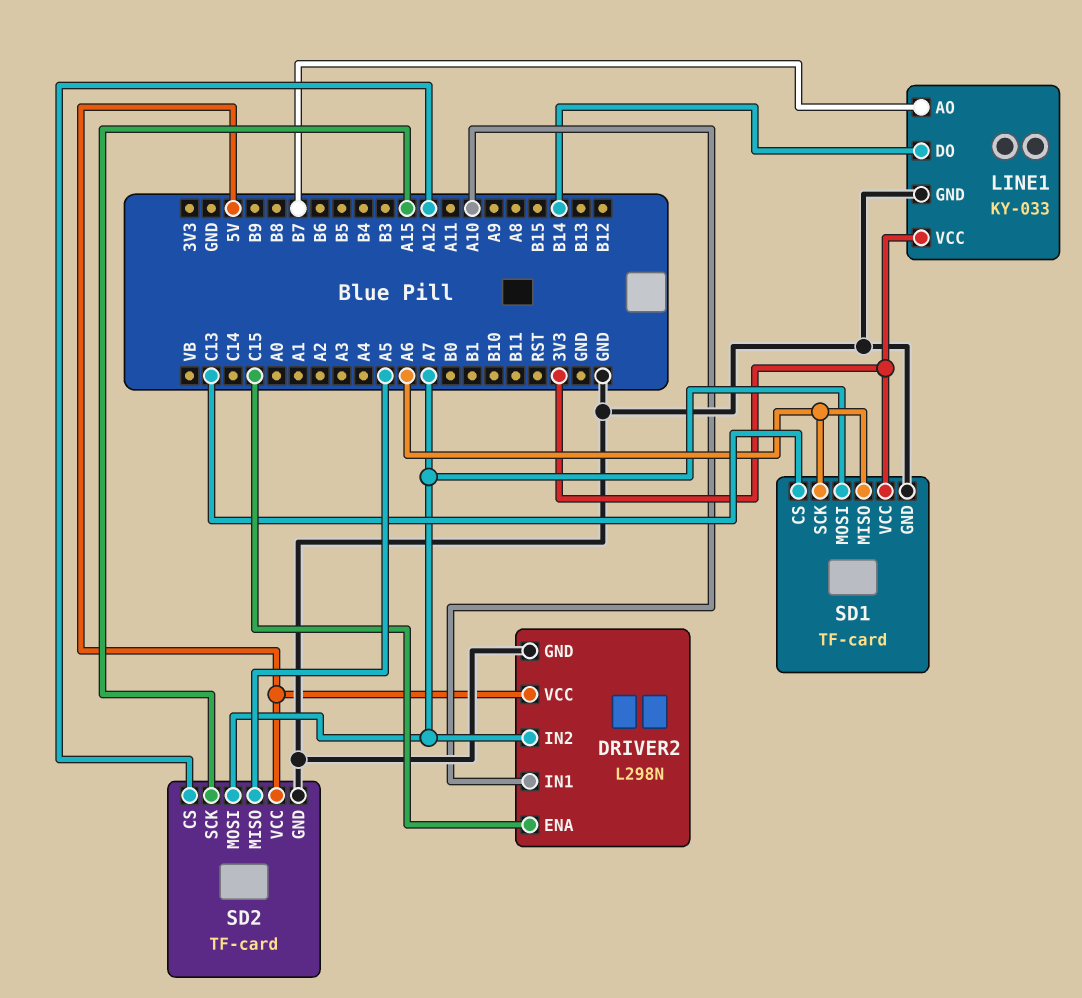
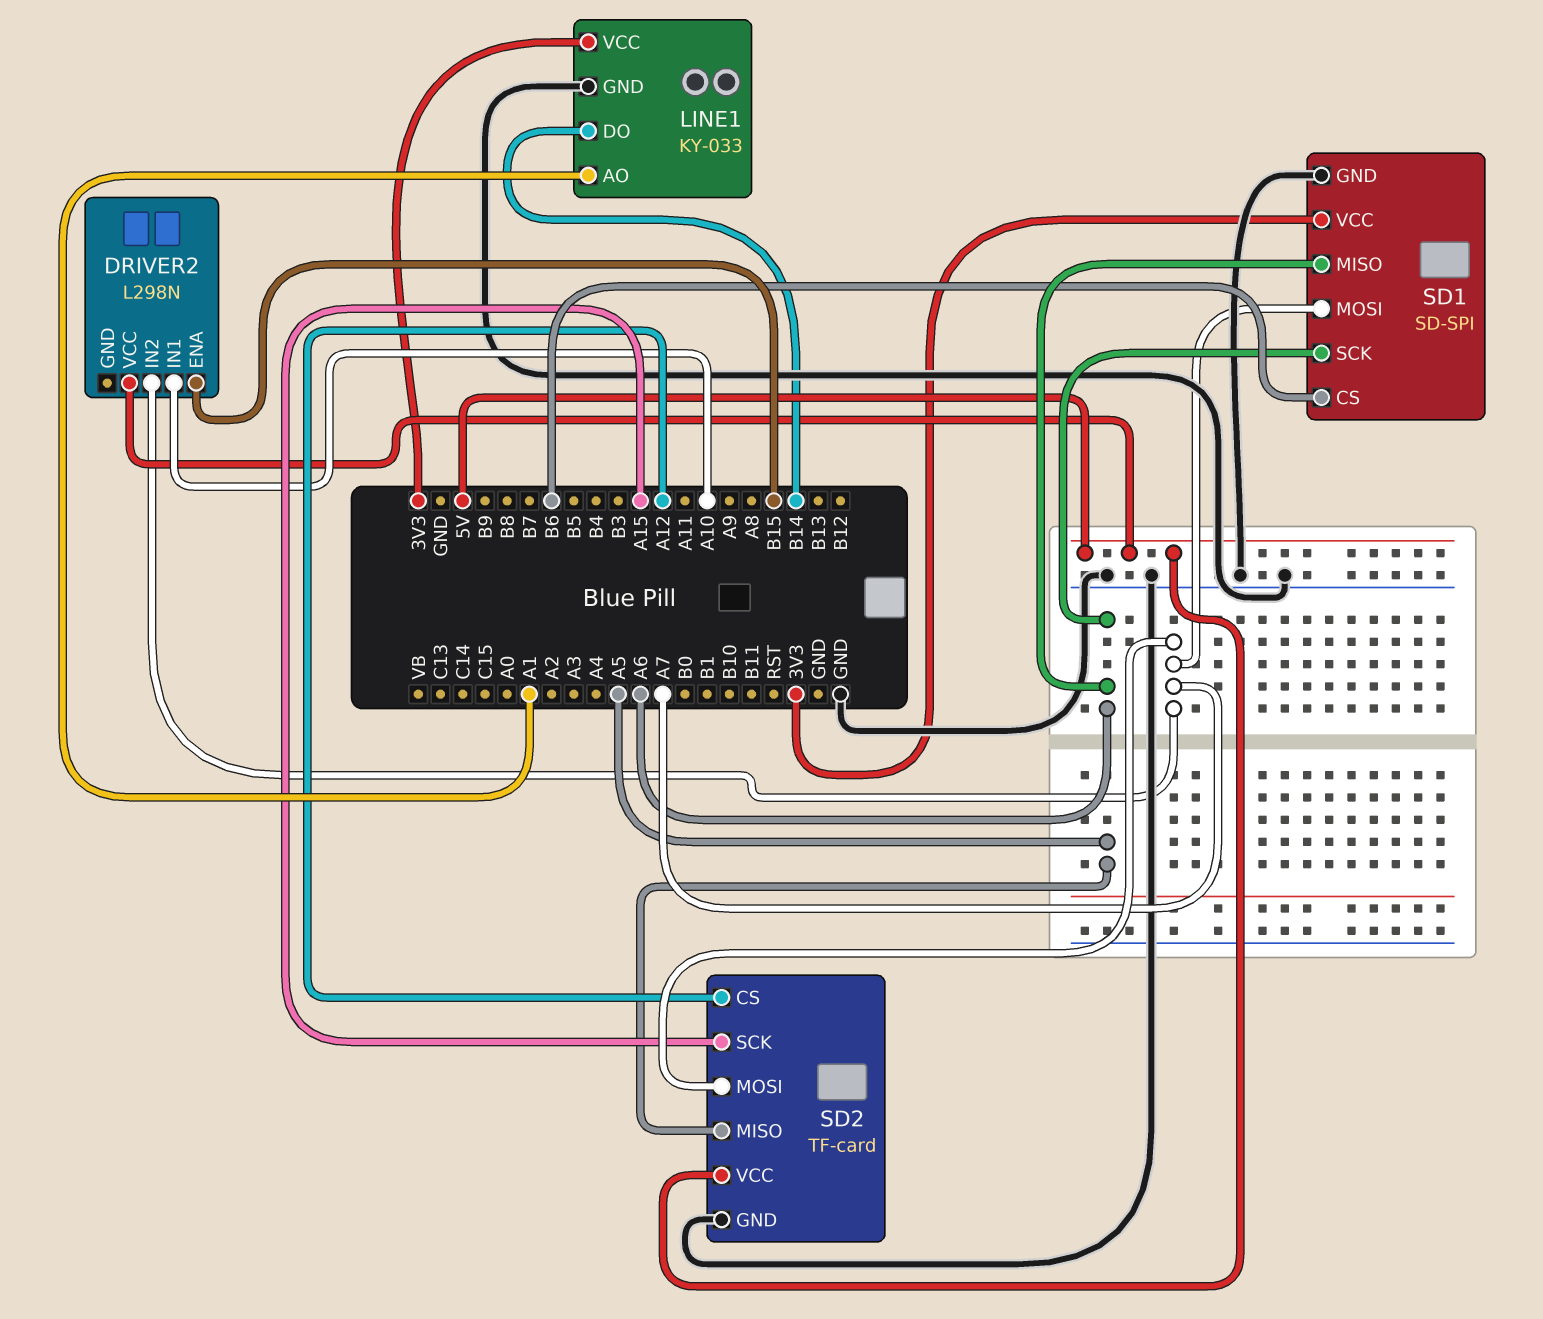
DRIVER2 pin ENA: C15 -> B15
DRIVER2 pin GND: GND -> none
LINE1 pin AO: B7 -> A1
SD1: TF-card -> SD-SPI
SD1 pin CS: C13 -> B6

